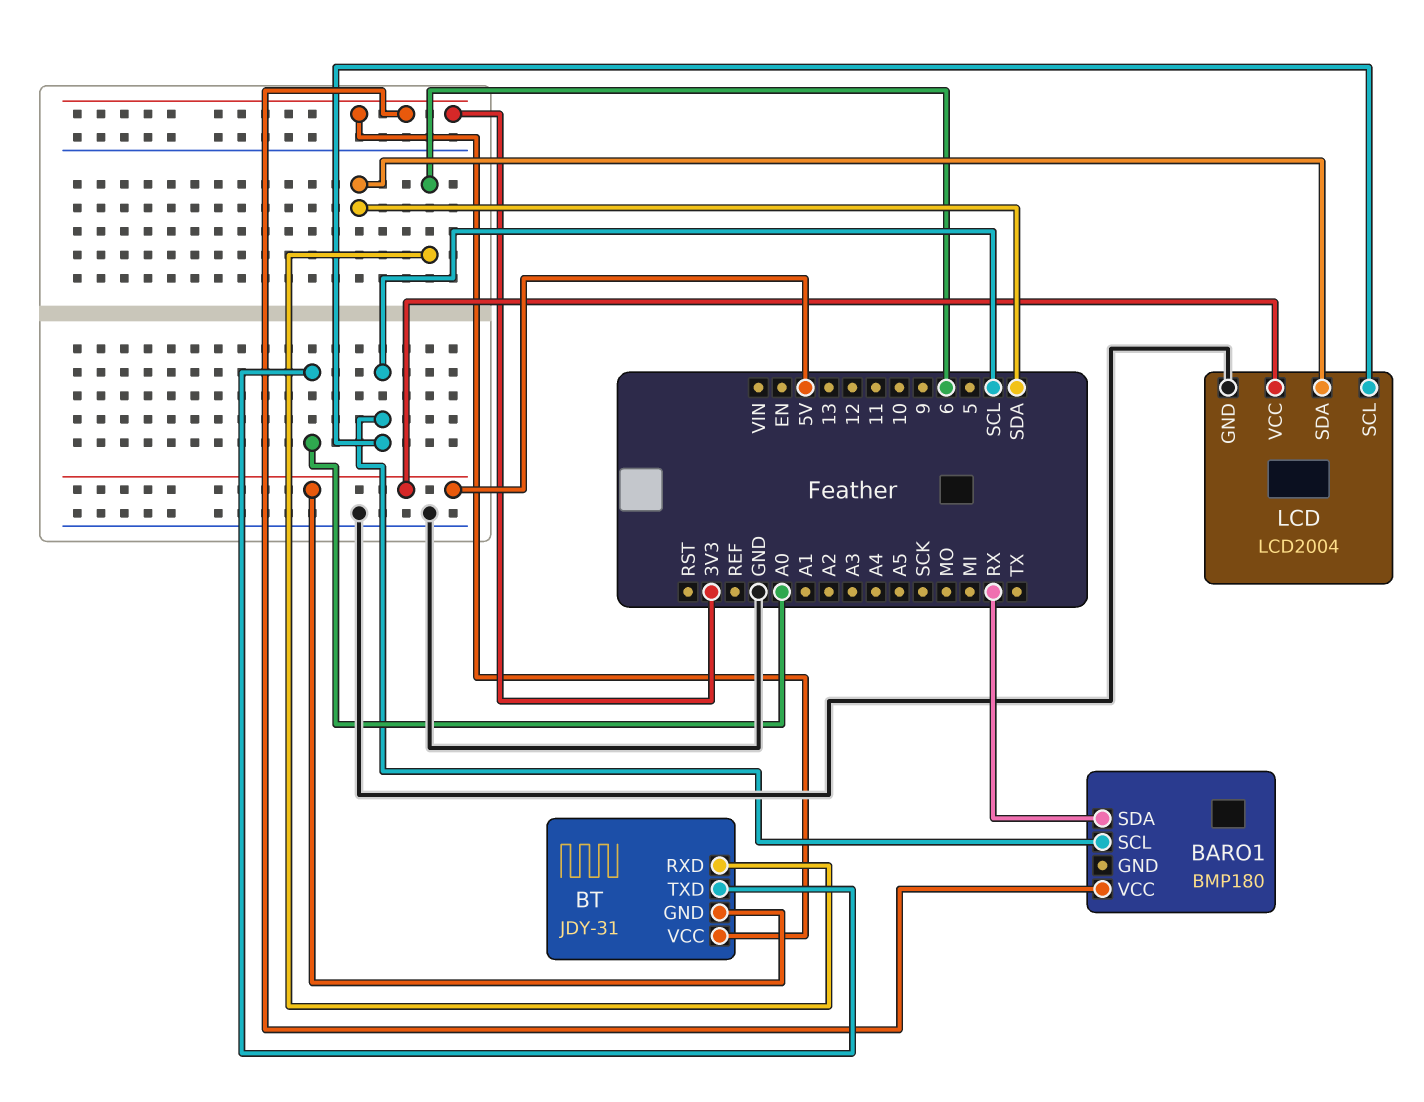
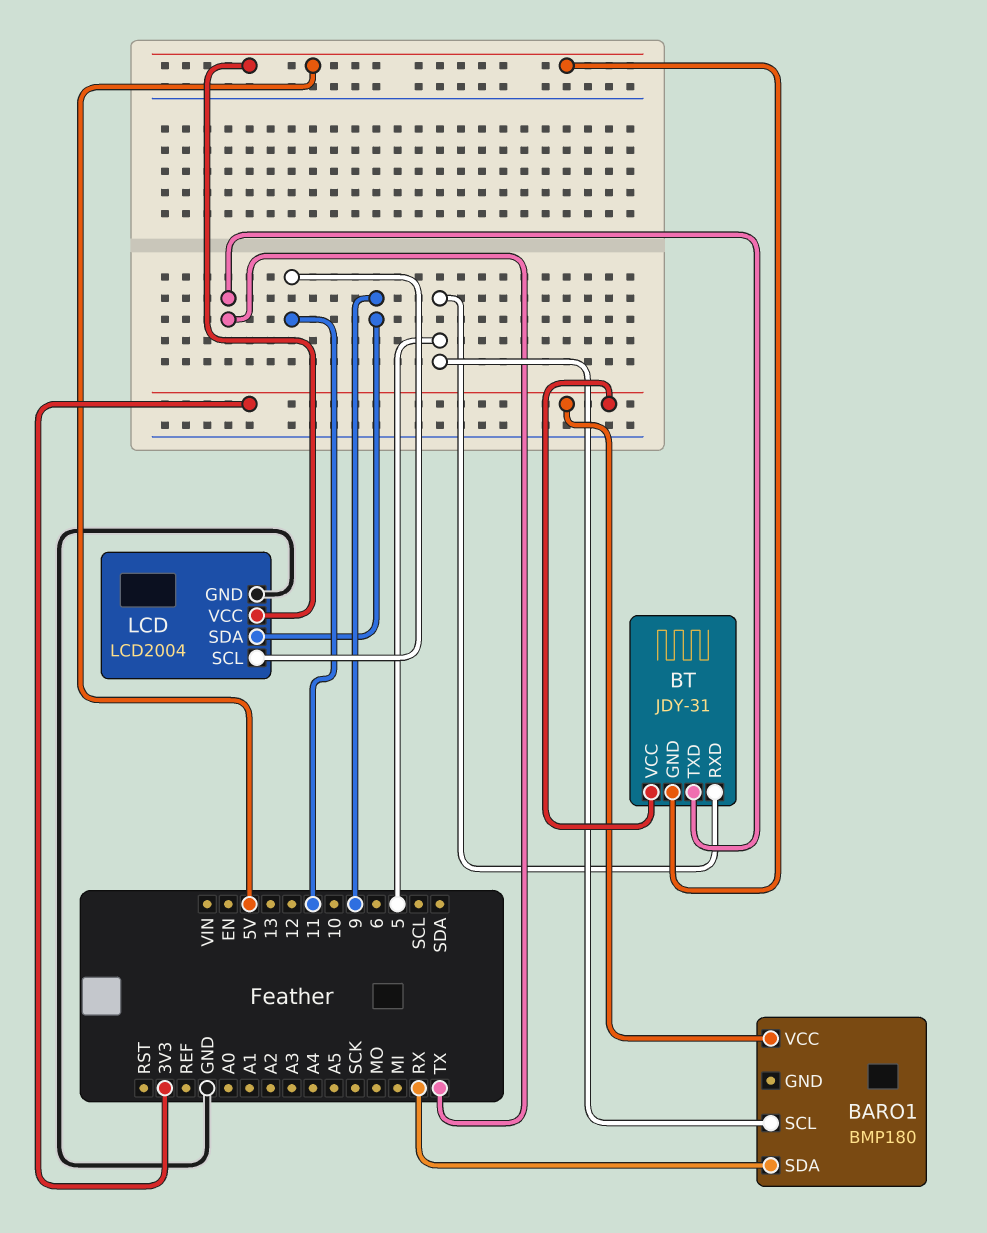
BARO1 pin SCL: SCL -> 5
BT pin RXD: 6 -> 5
BT pin TXD: A0 -> TX
LCD pin SCL: SCL -> 11
LCD pin SDA: SDA -> 9

